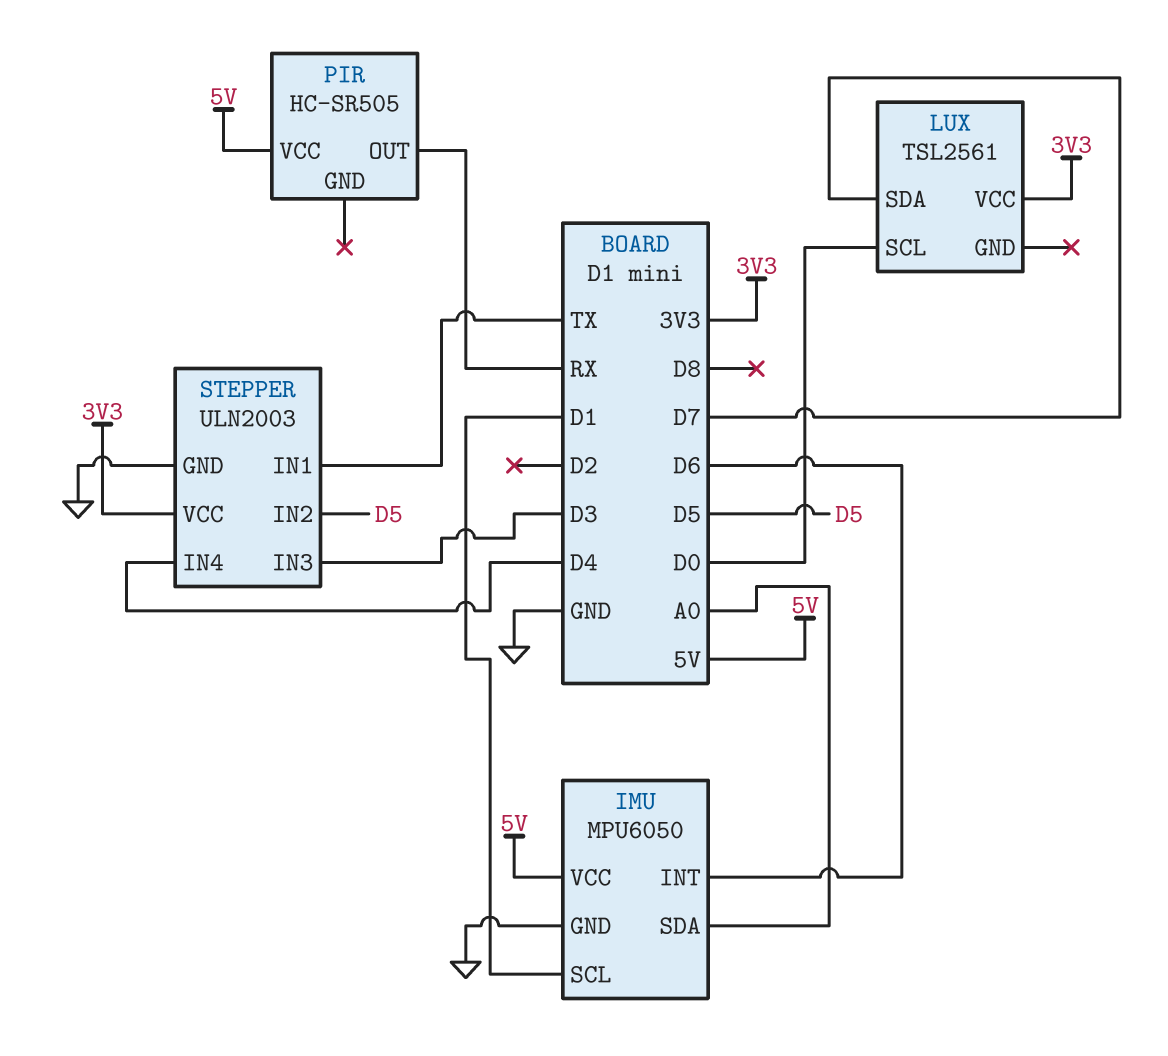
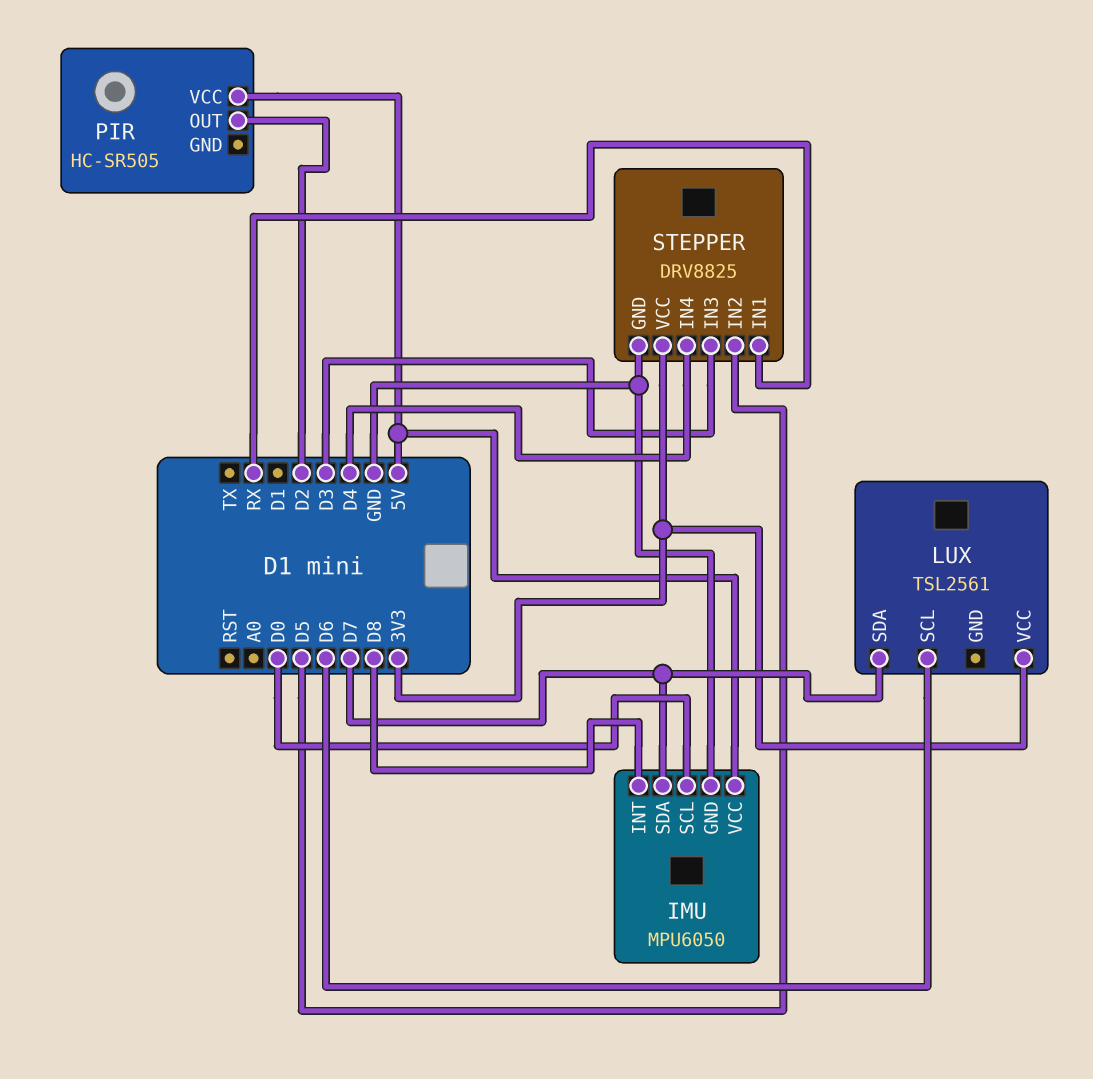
IMU pin INT: D6 -> D8
IMU pin SCL: D1 -> D0
IMU pin SDA: A0 -> D7
LUX pin SCL: D0 -> D6
PIR pin OUT: RX -> D2
STEPPER: ULN2003 -> DRV8825
STEPPER pin IN1: TX -> RX

